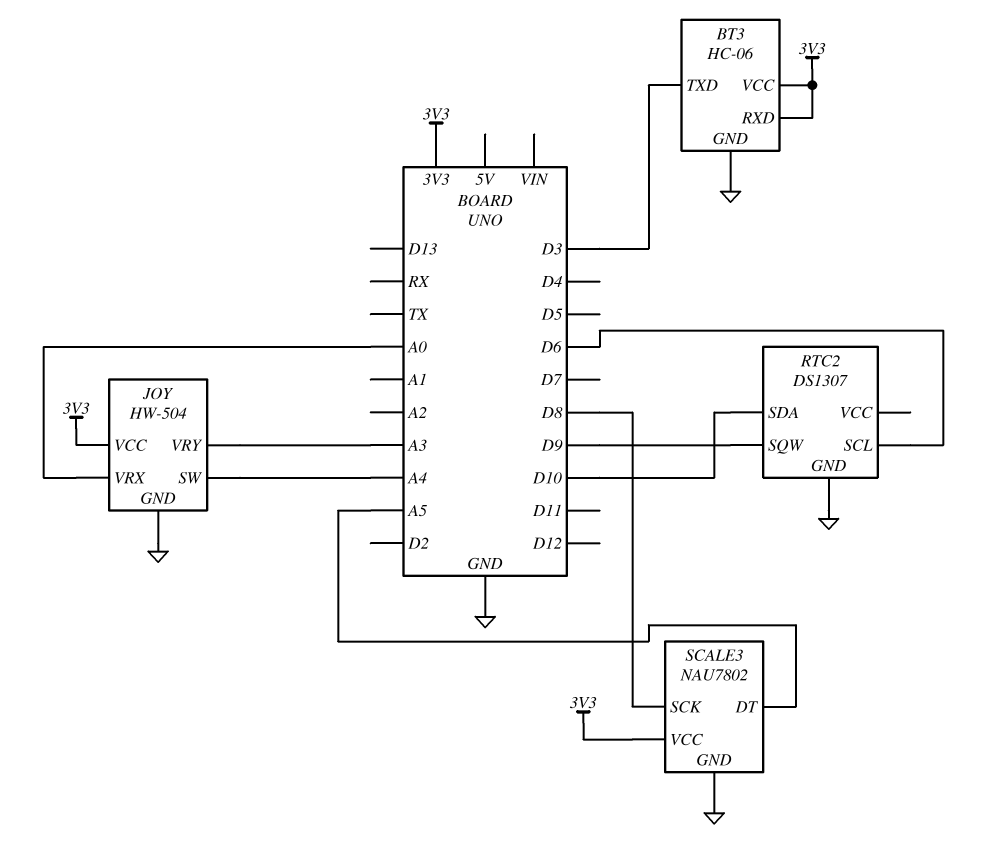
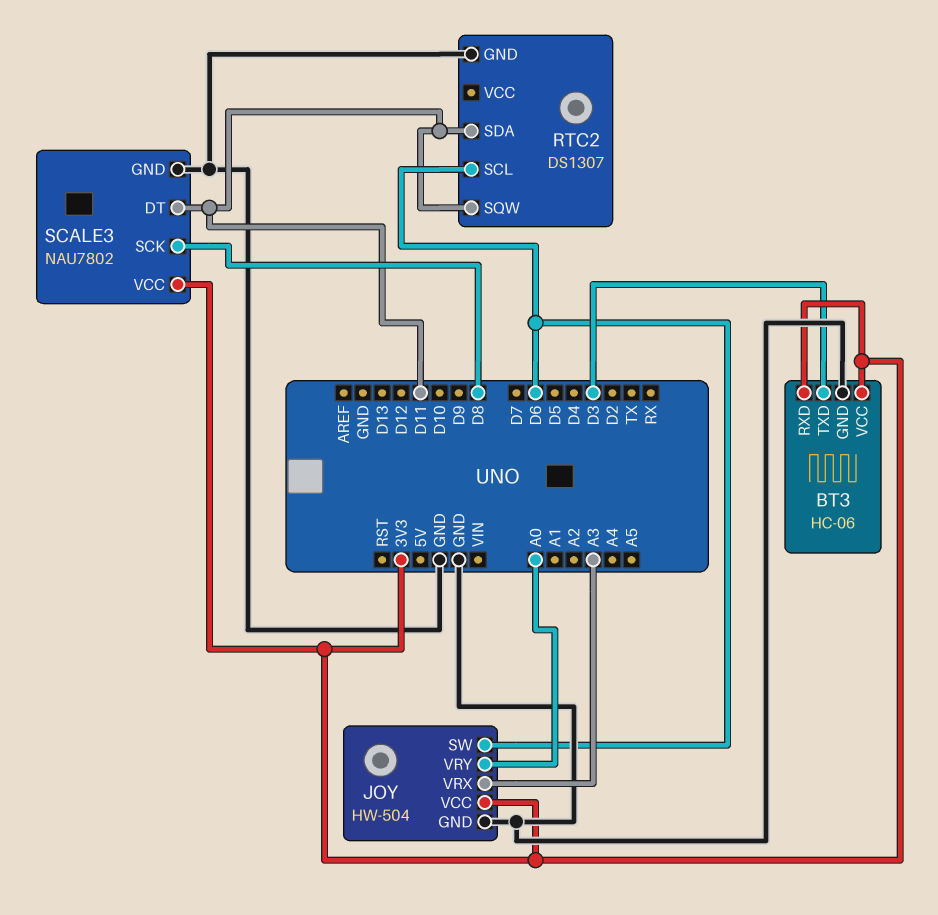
JOY pin SW: A4 -> D6
JOY pin VRX: A0 -> A3
JOY pin VRY: A3 -> A0
RTC2 pin SDA: D10 -> D11
RTC2 pin SQW: D9 -> D11
SCALE3 pin DT: A5 -> D11

